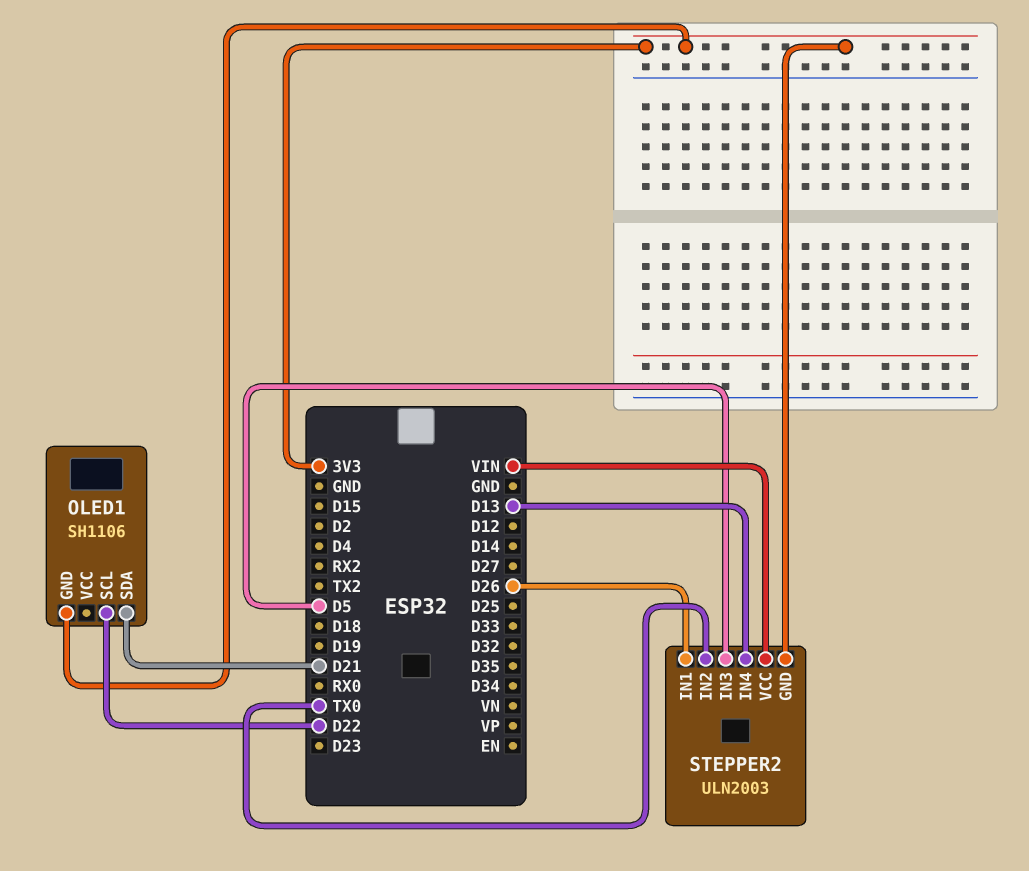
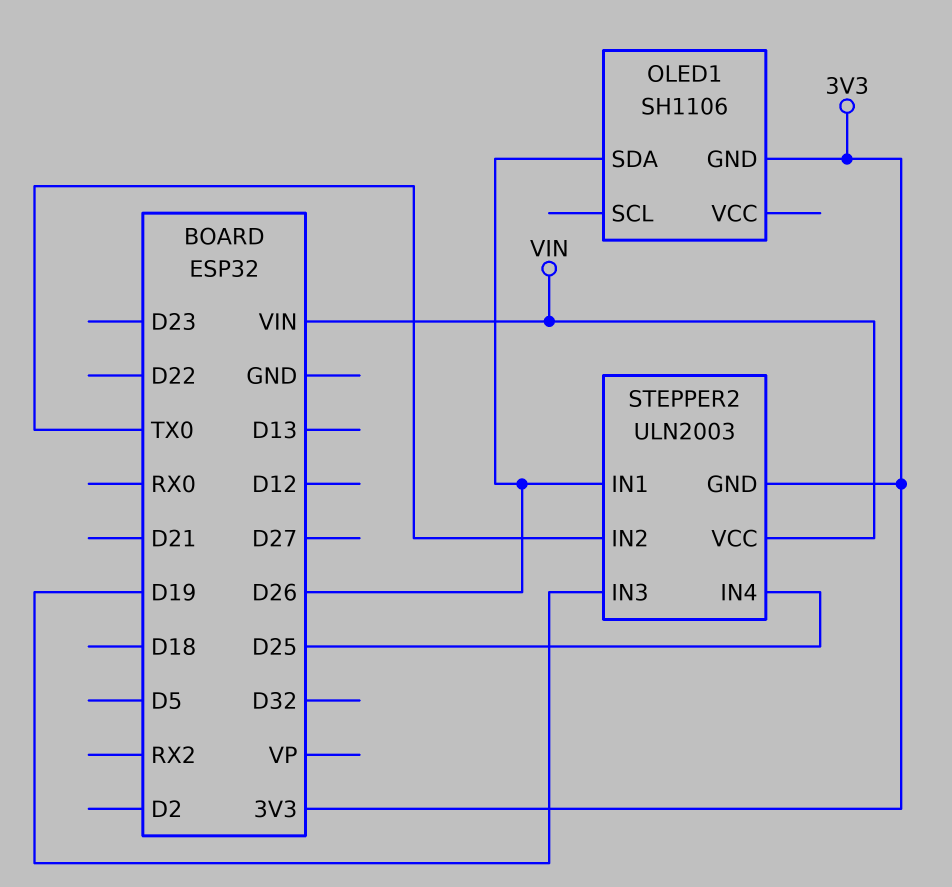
OLED1 pin SCL: D22 -> none
OLED1 pin SDA: D21 -> D26
STEPPER2 pin IN3: D5 -> D19
STEPPER2 pin IN4: D13 -> D25

